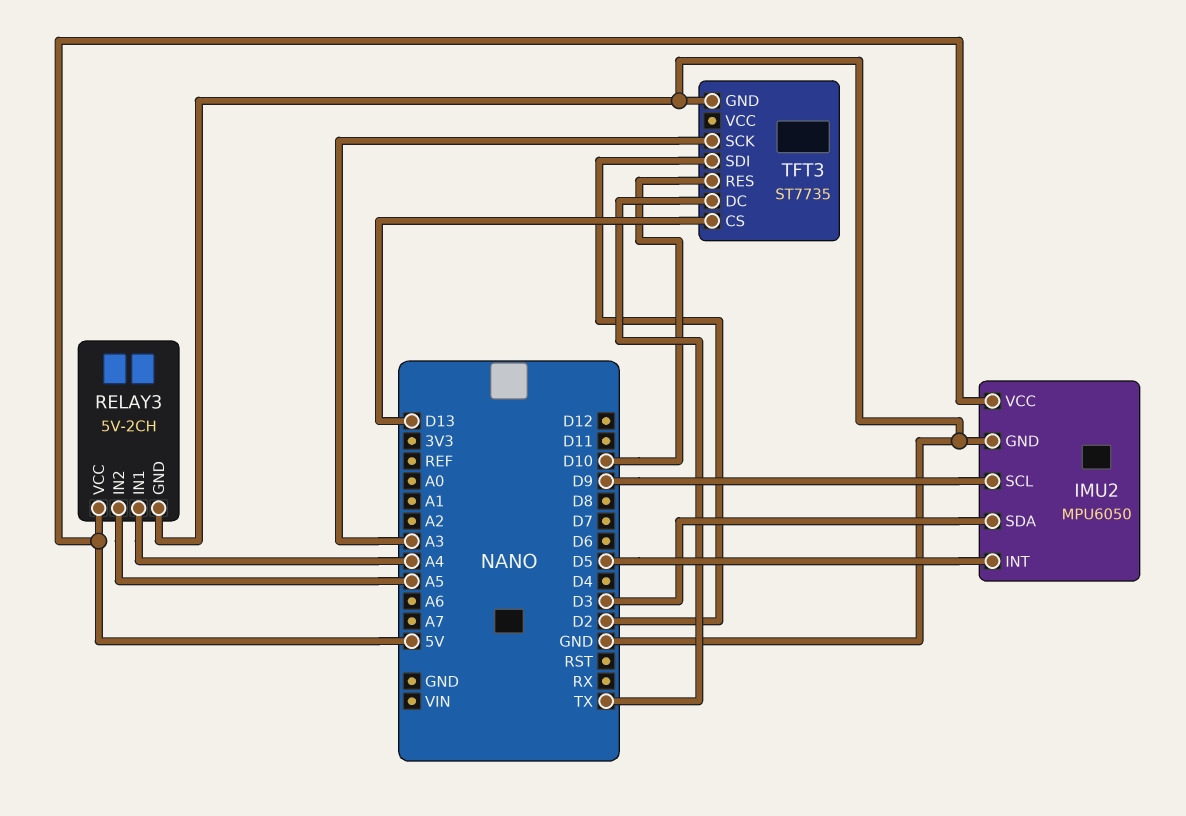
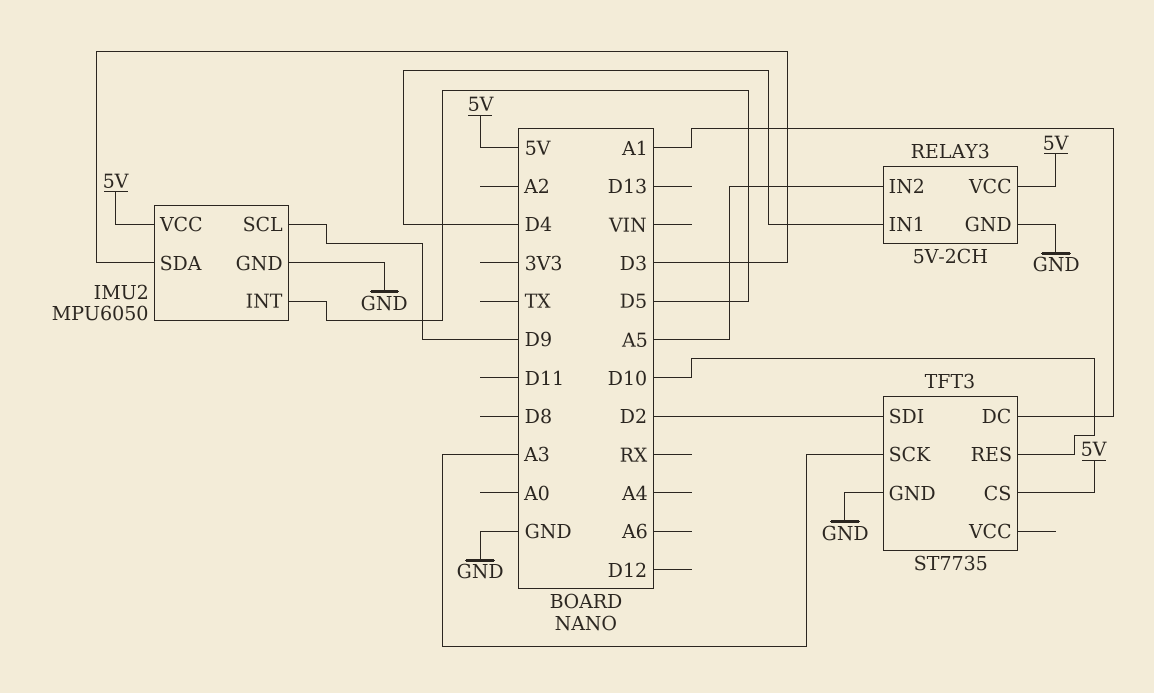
RELAY3 pin IN1: A4 -> D4
TFT3 pin CS: D13 -> 5V
TFT3 pin DC: TX -> A1

